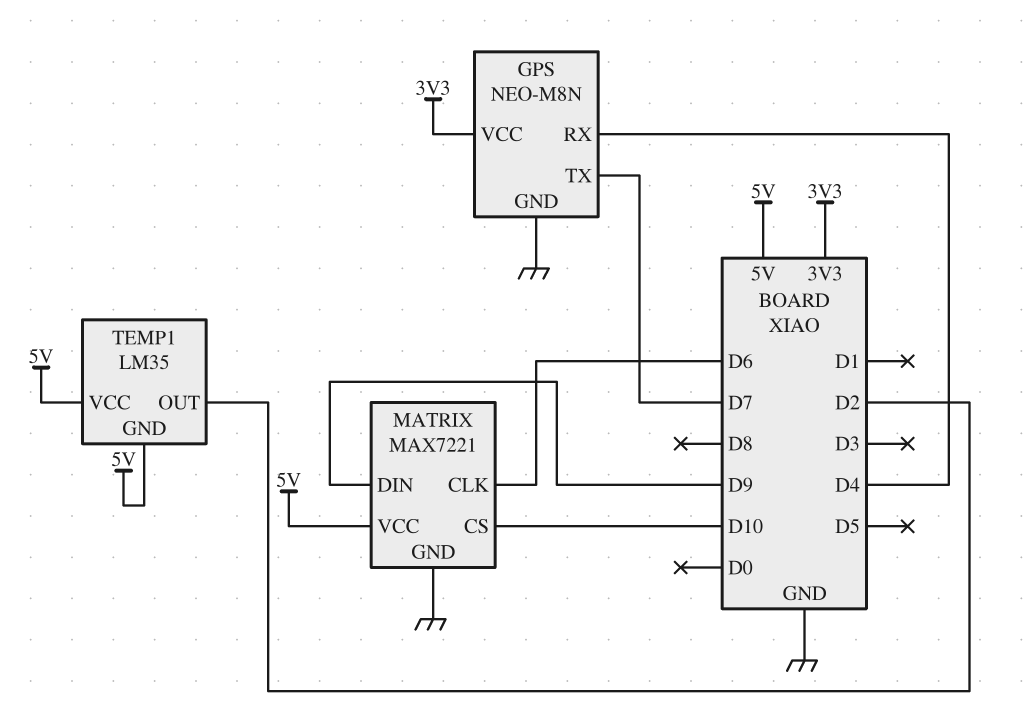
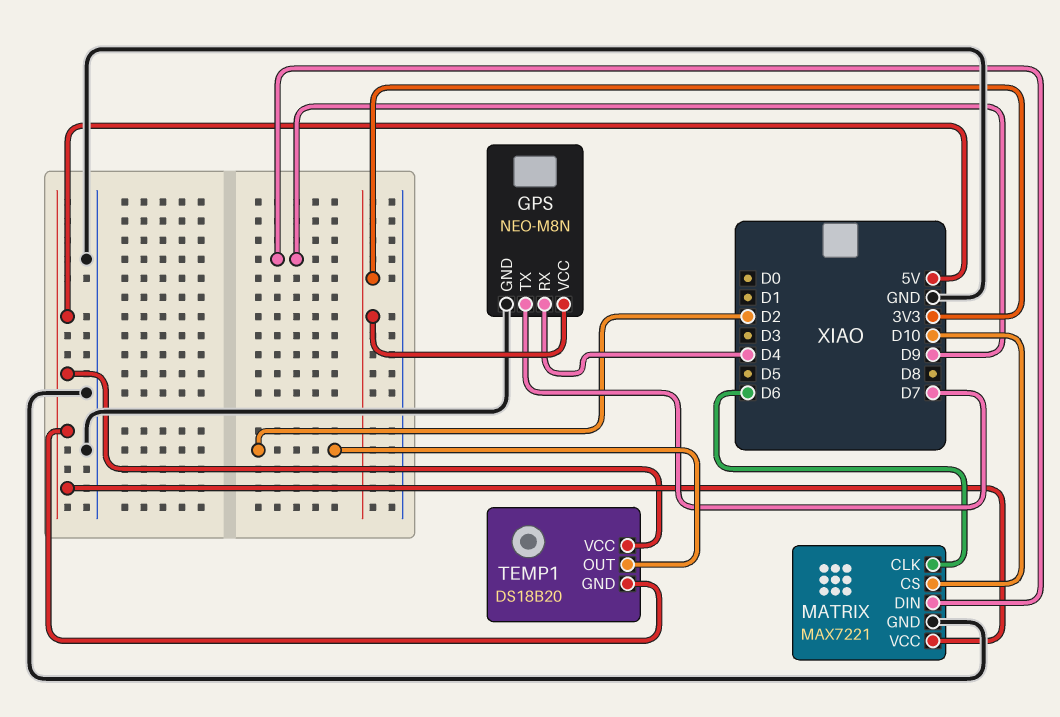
TEMP1: LM35 -> DS18B20

